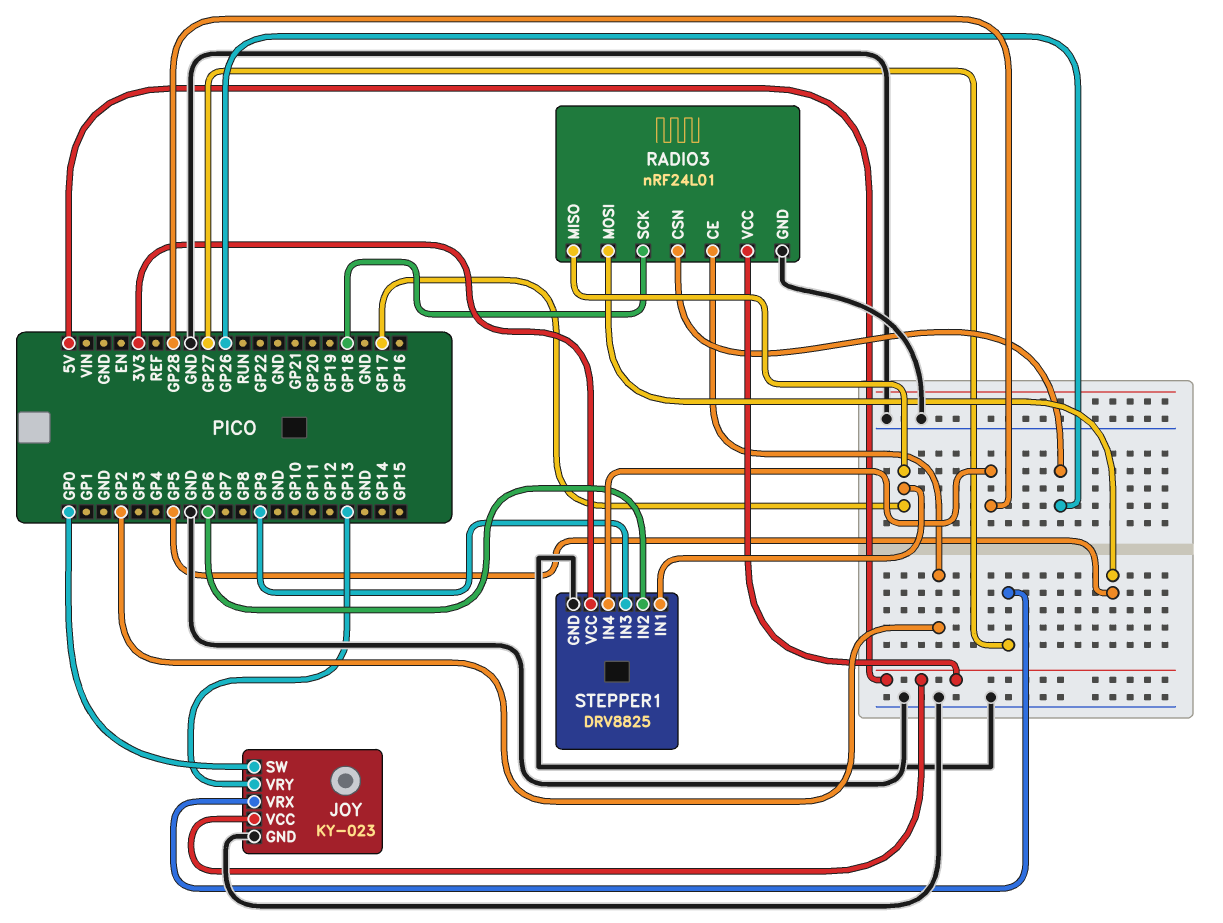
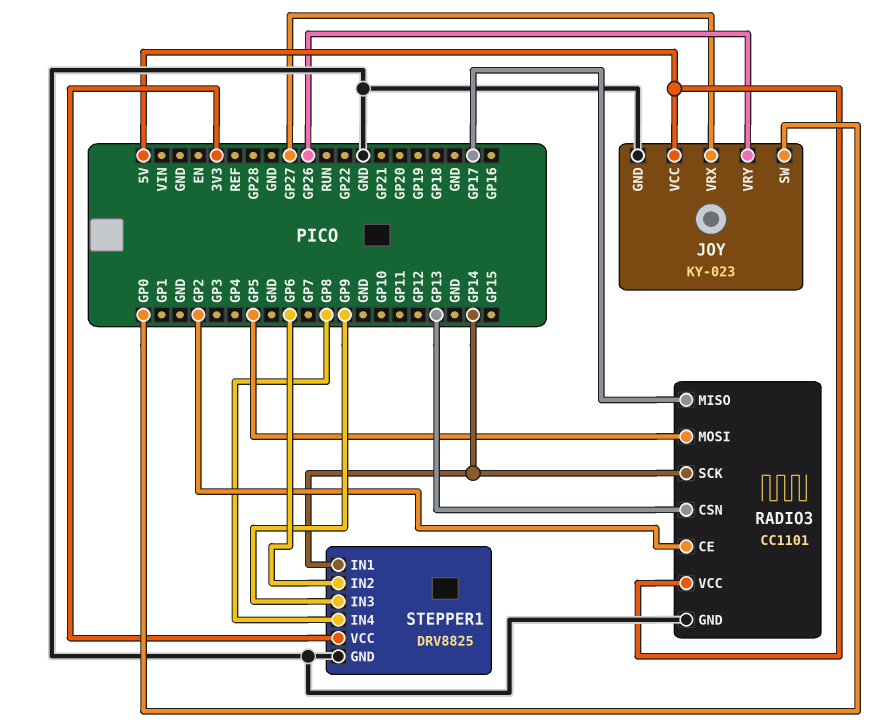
JOY pin VRY: GP13 -> GP26
RADIO3: nRF24L01 -> CC1101
RADIO3 pin CSN: GP26 -> GP13
RADIO3 pin SCK: GP18 -> GP14
STEPPER1 pin IN1: GP17 -> GP14
STEPPER1 pin IN4: GP28 -> GP8

